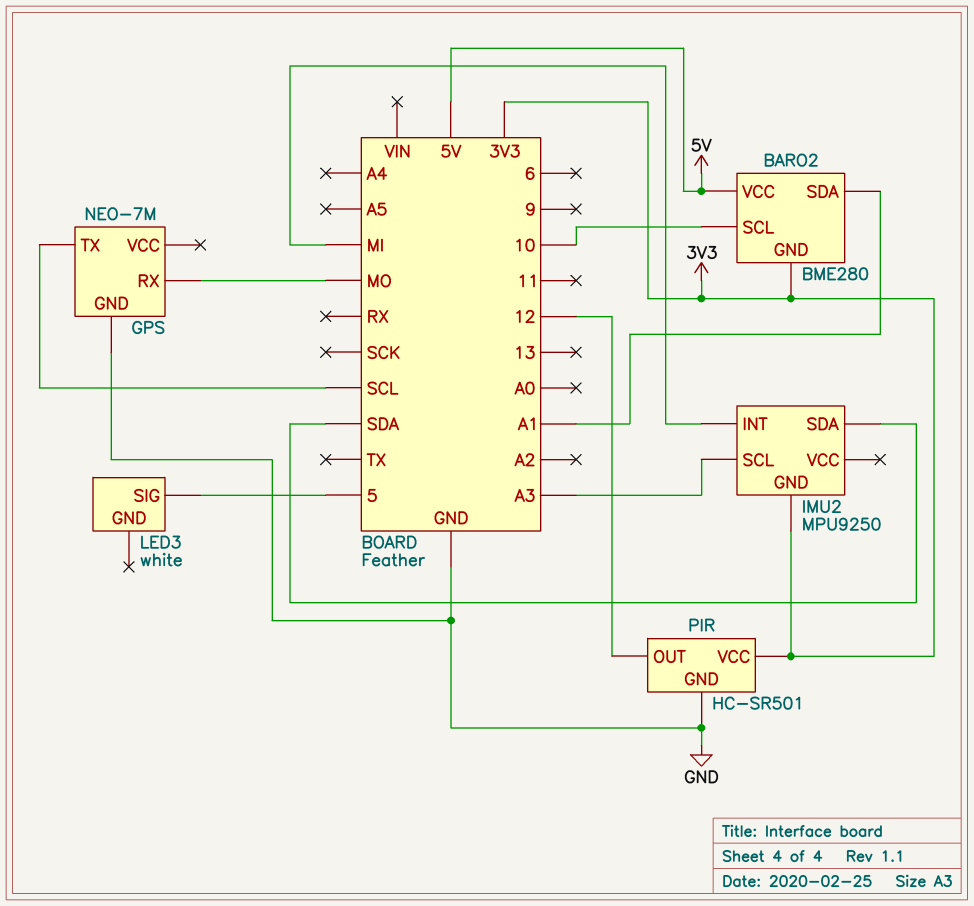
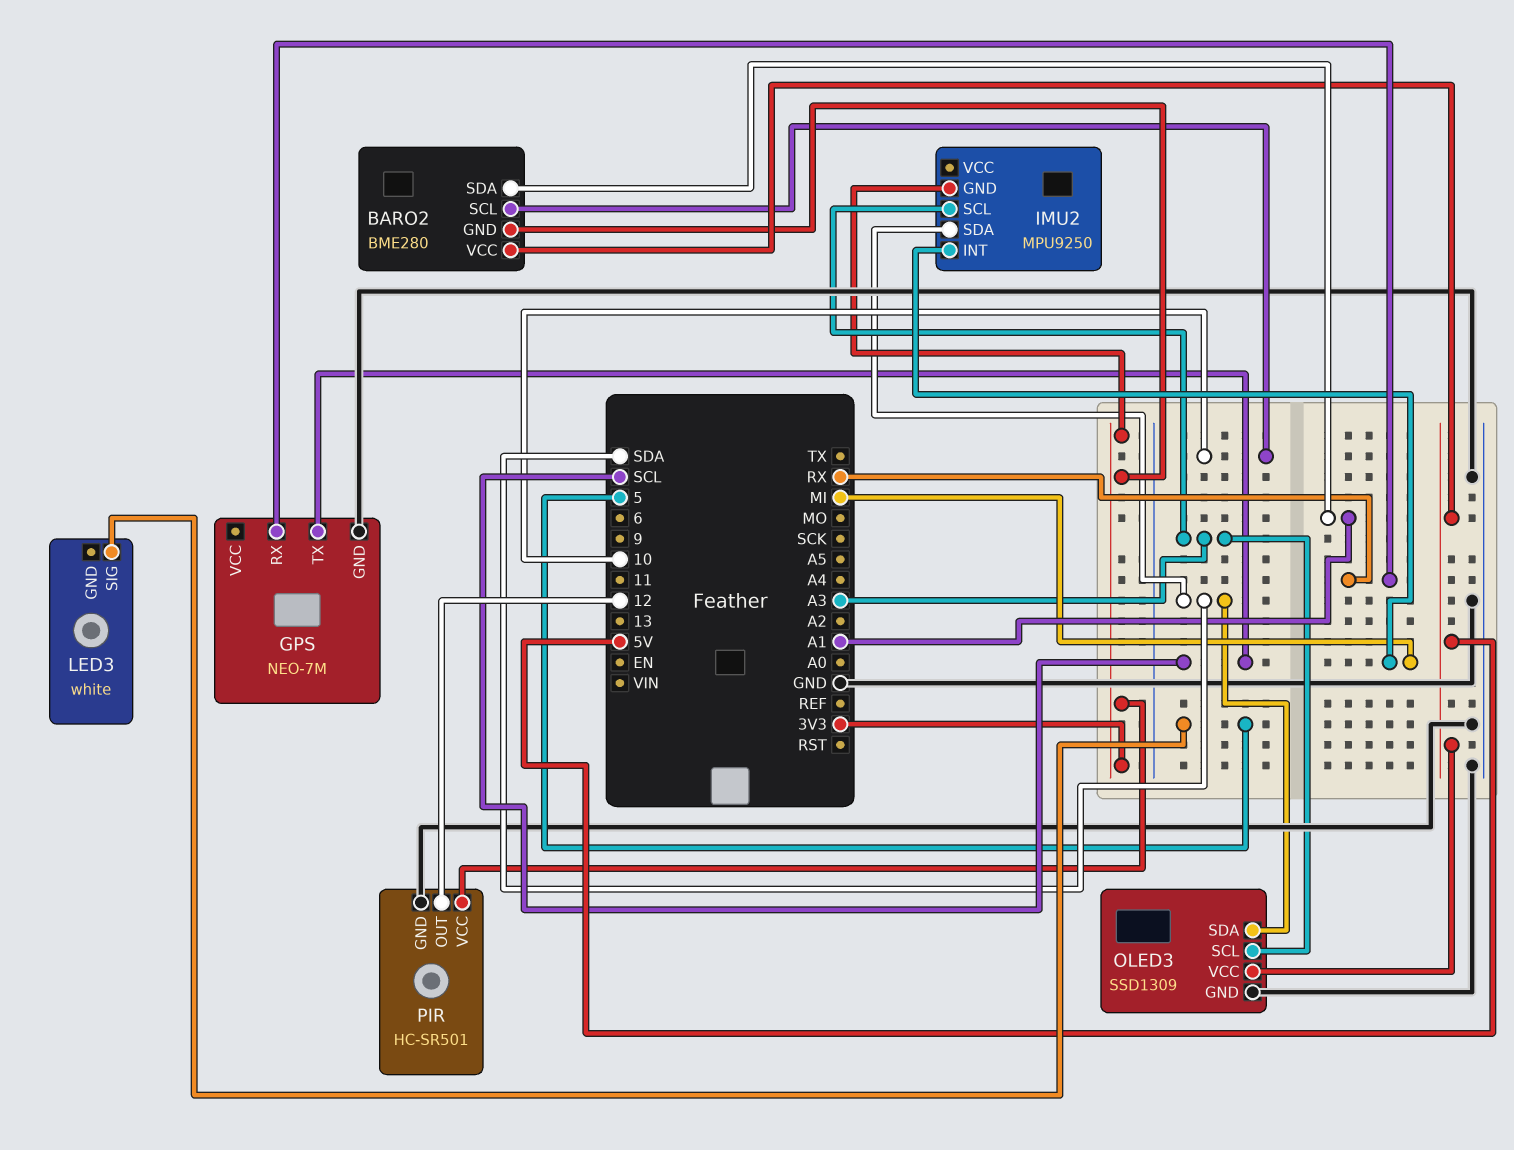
GPS pin RX: MO -> RX
OLED3: none -> SSD1309
OLED3 pin GND: none -> GND
OLED3 pin SCL: none -> A3
OLED3 pin SDA: none -> SDA
OLED3 pin VCC: none -> 5V

